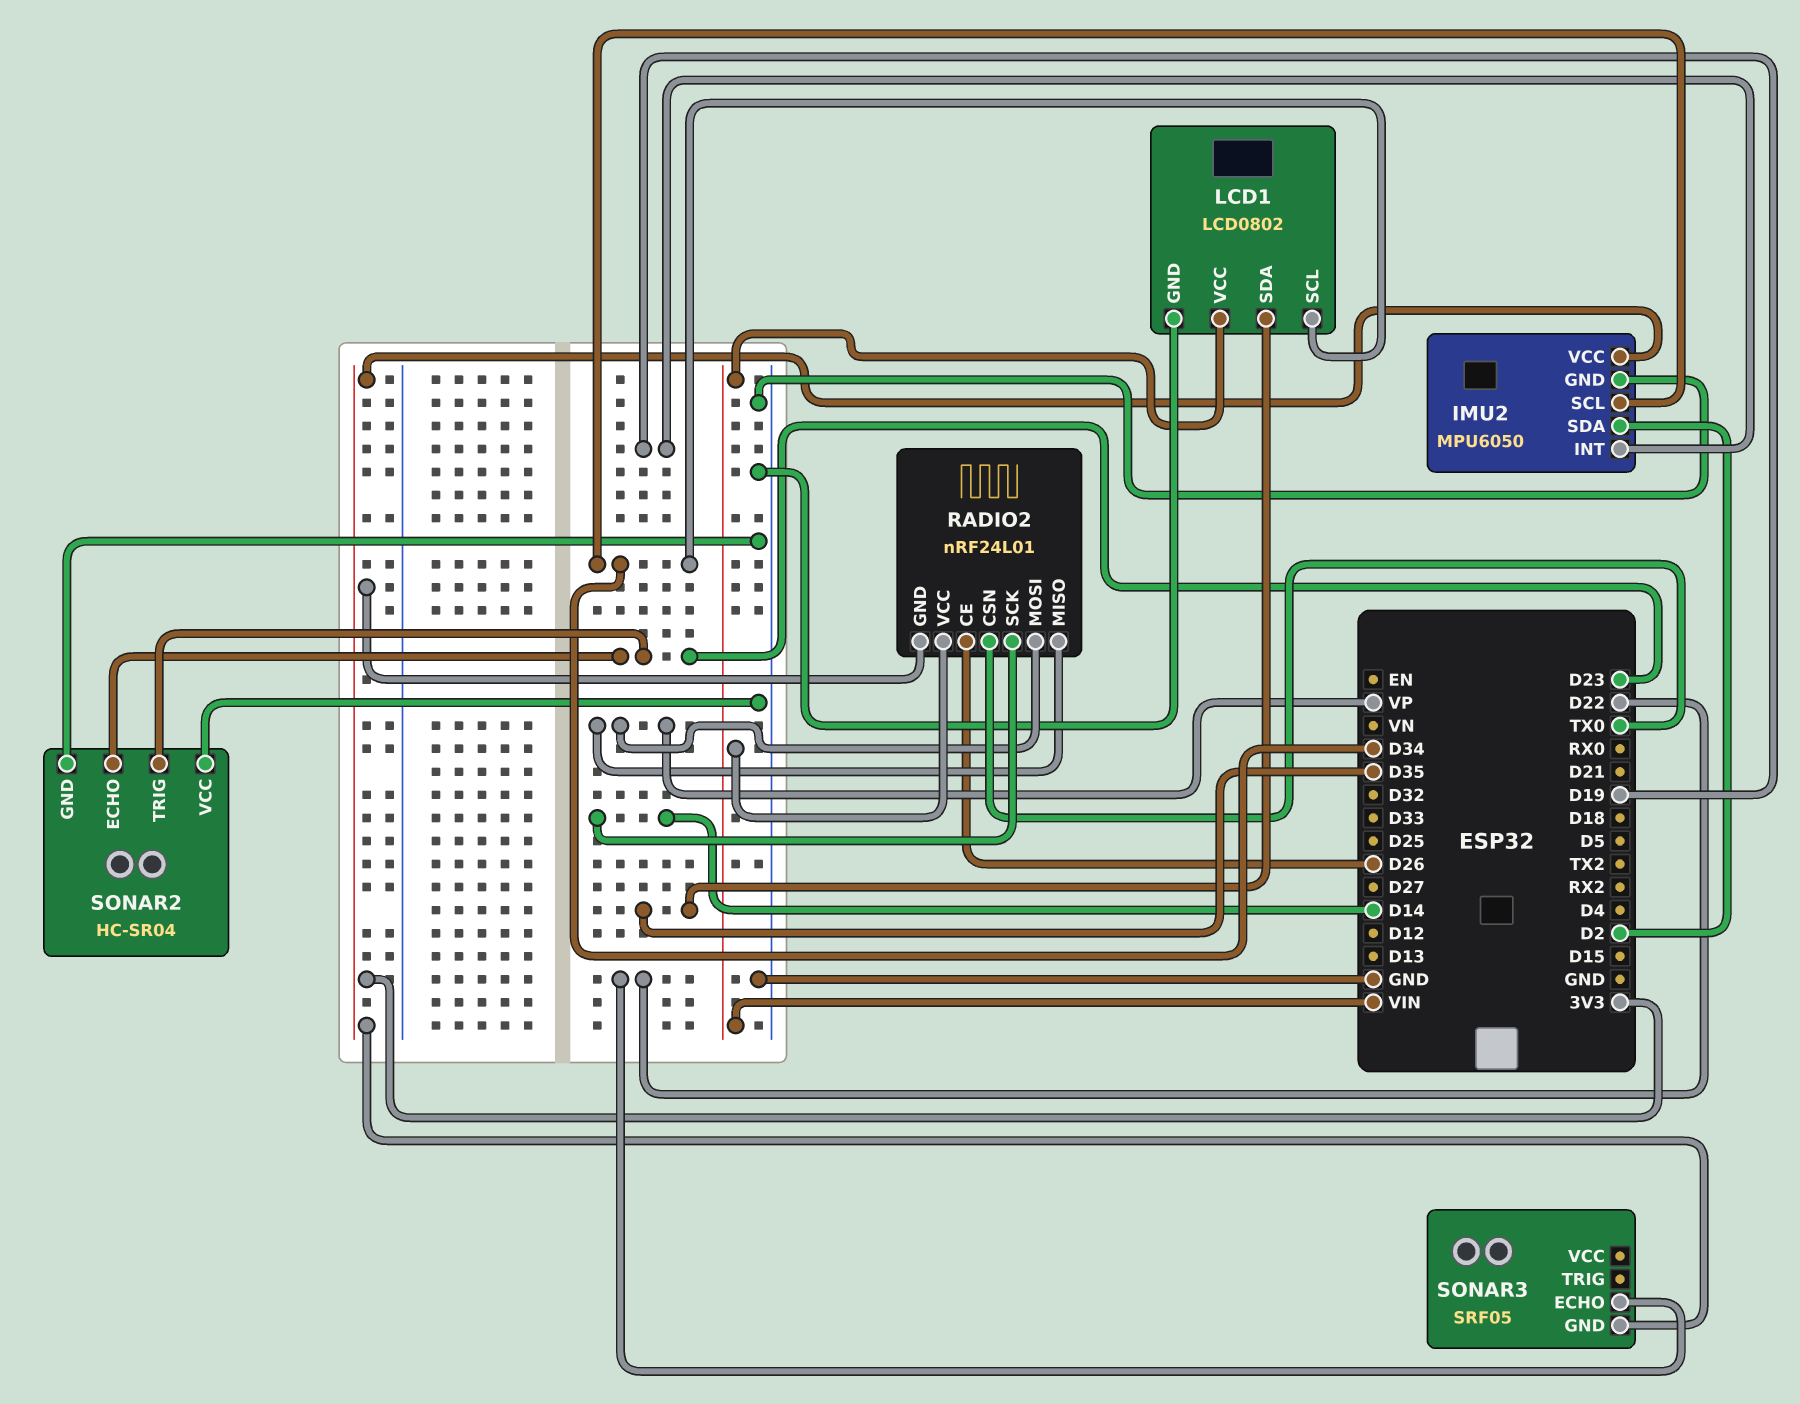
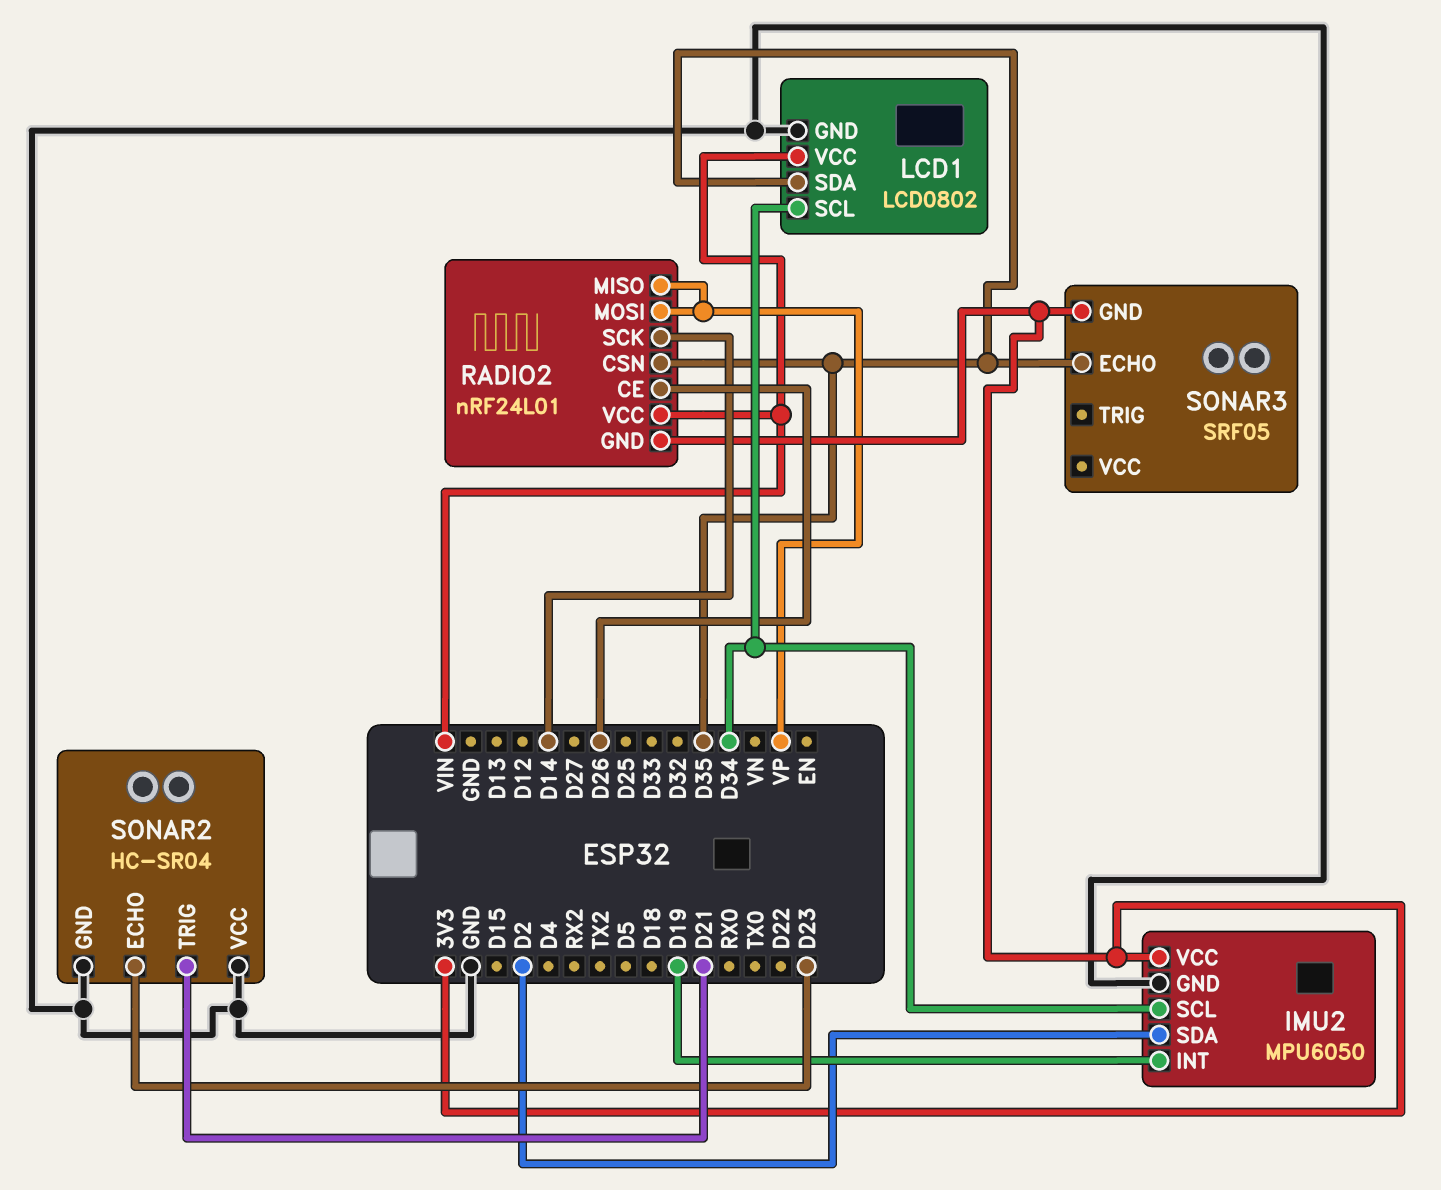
RADIO2 pin CSN: TX0 -> D35
SONAR2 pin TRIG: D23 -> D21
SONAR3 pin ECHO: D22 -> D35

